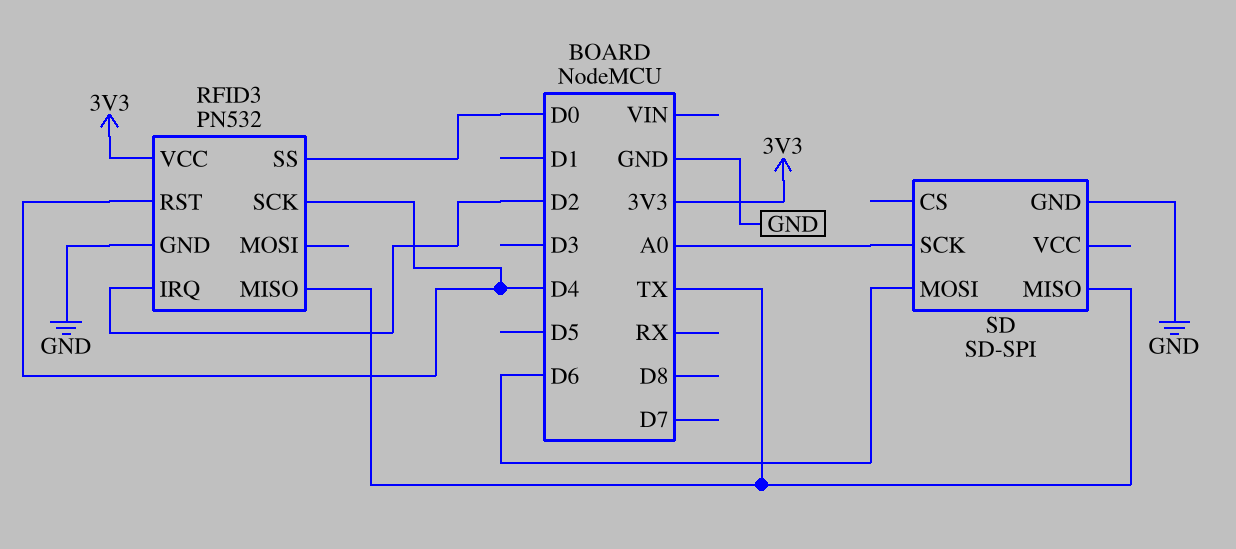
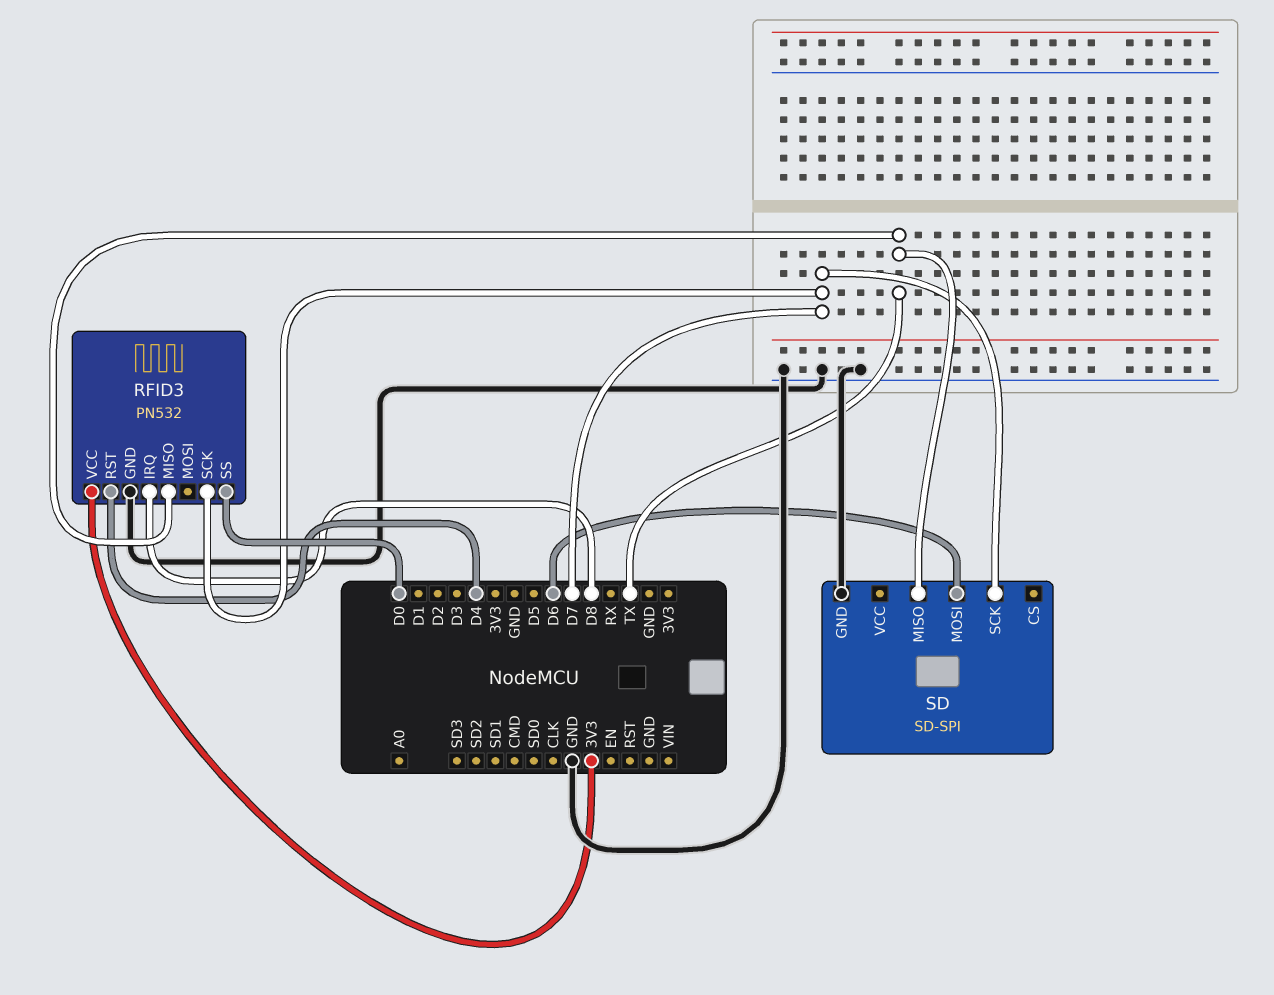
RFID3 pin IRQ: D2 -> D8
RFID3 pin SCK: D4 -> D7
SD pin SCK: A0 -> D7

